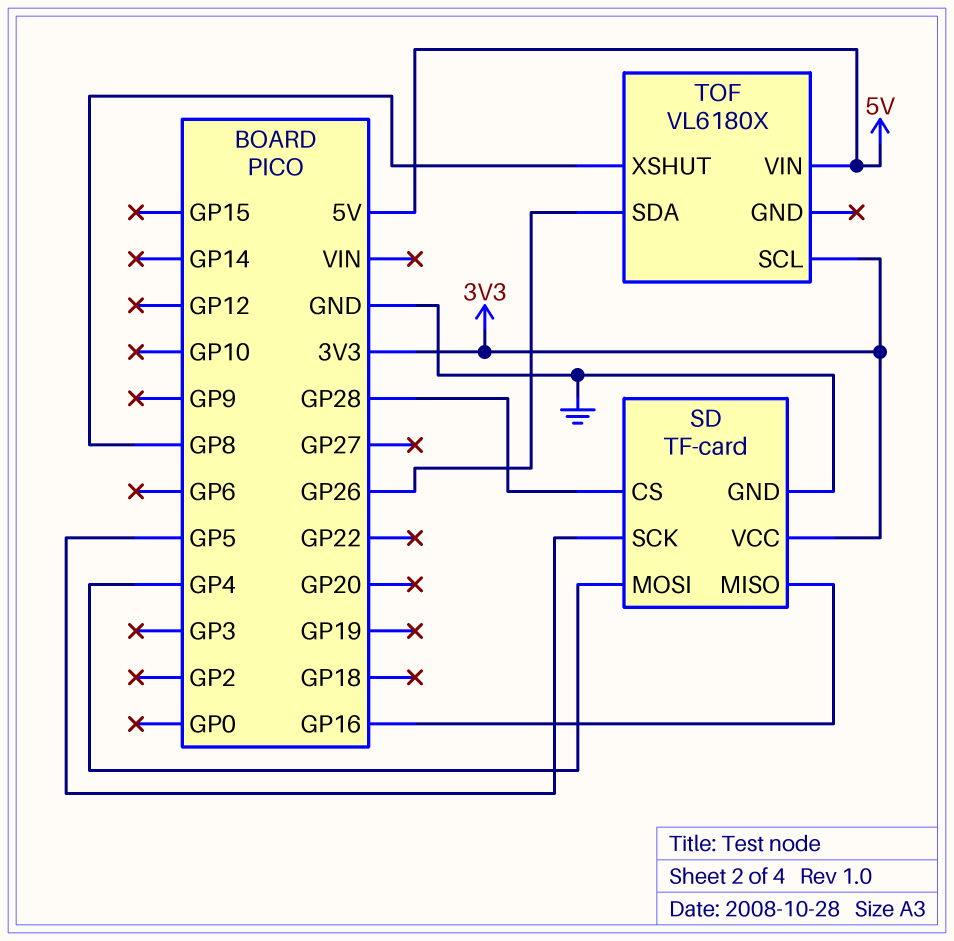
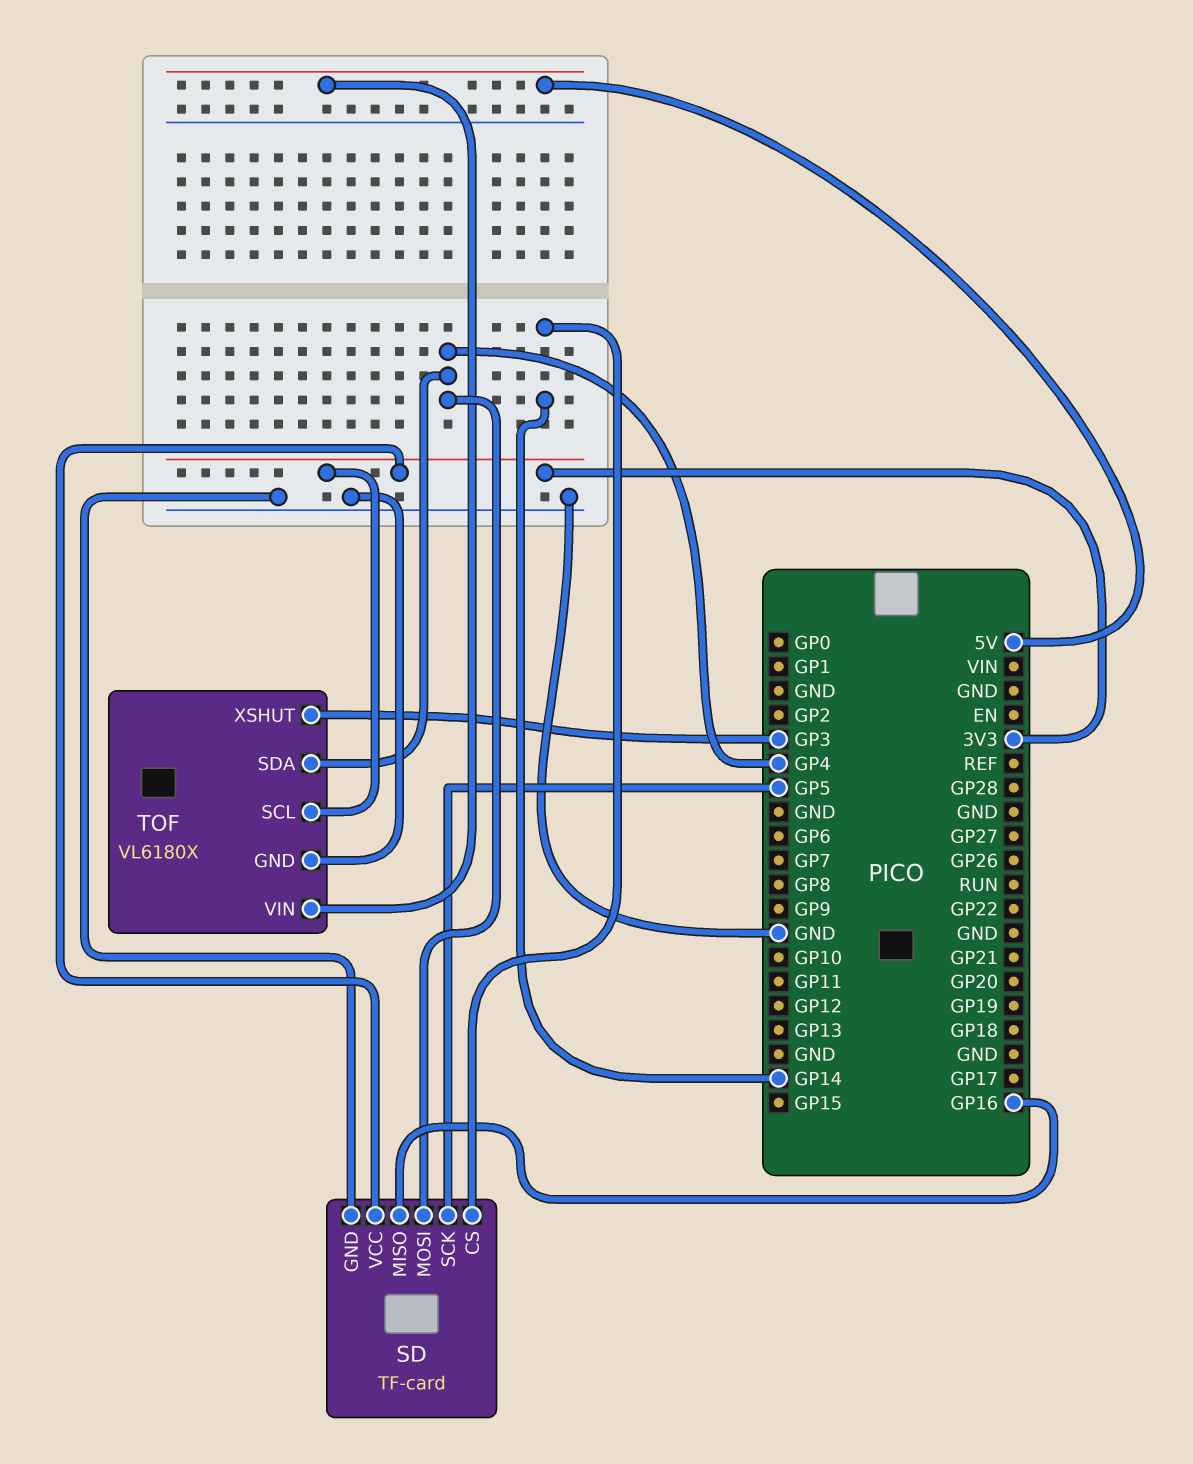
SD pin CS: GP28 -> GP14
TOF pin GND: none -> GND
TOF pin SDA: GP26 -> GP4
TOF pin XSHUT: GP8 -> GP3

